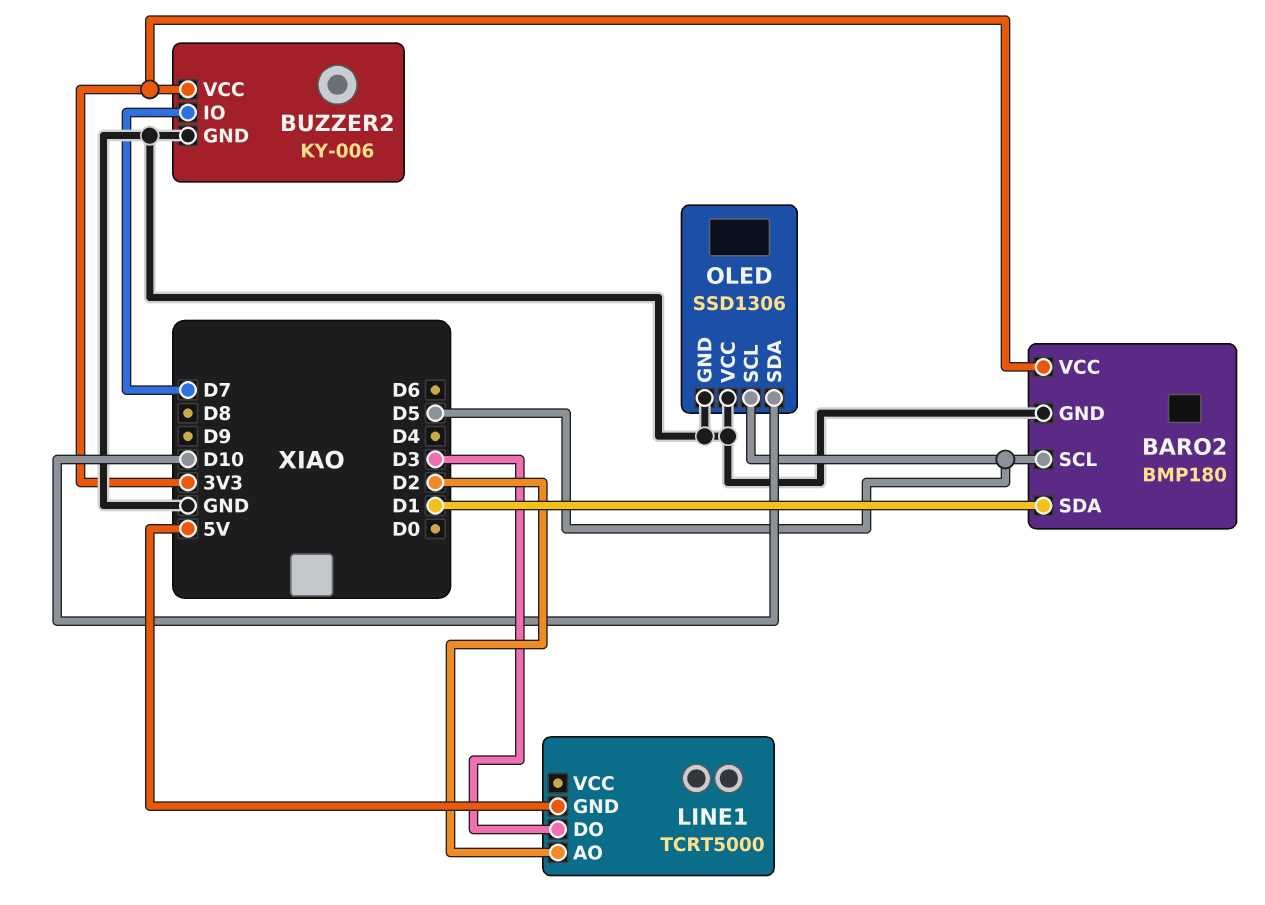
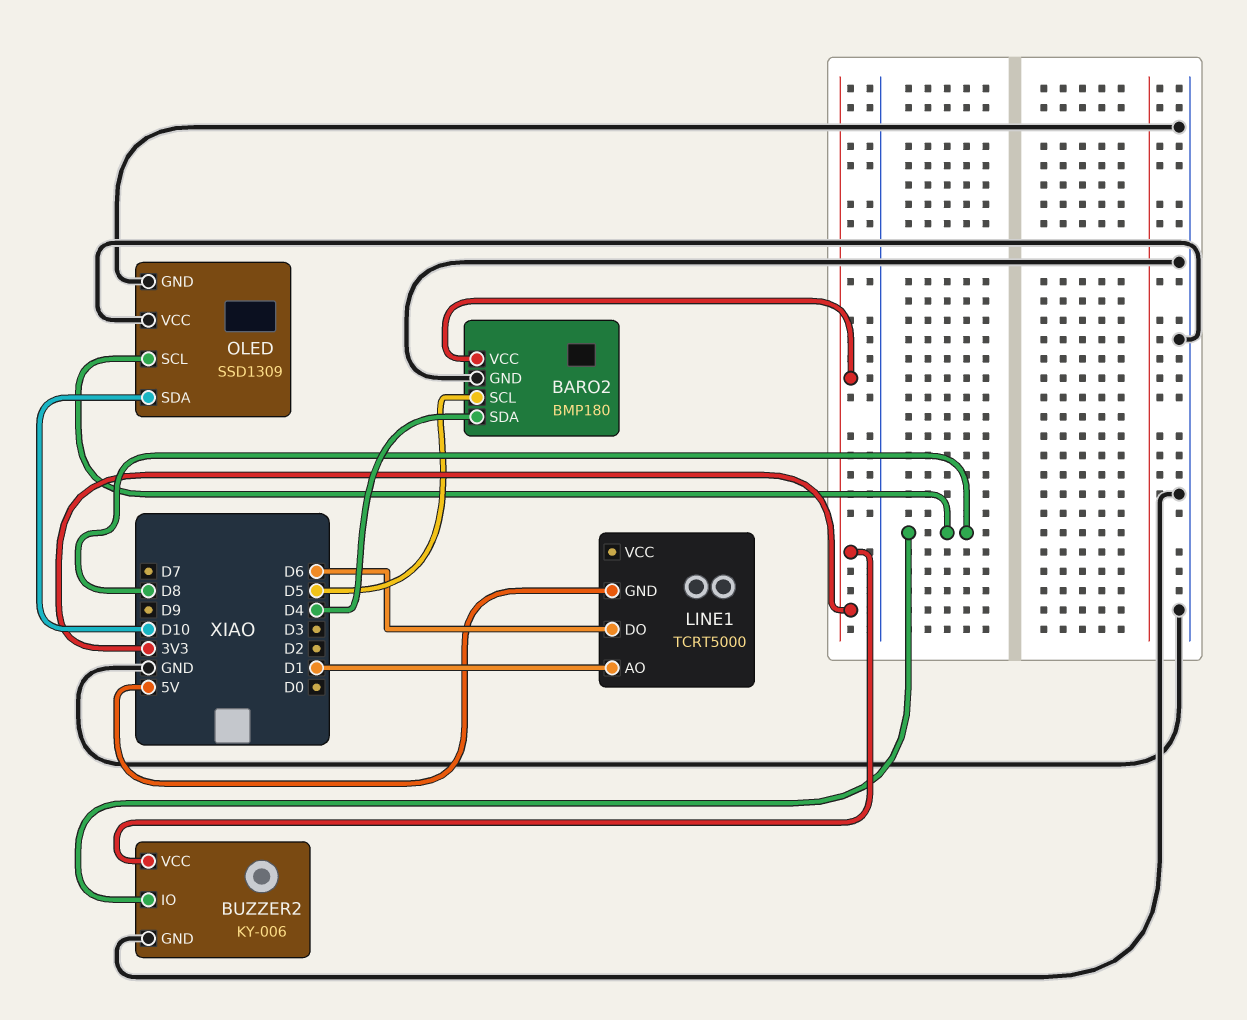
BARO2 pin SDA: D1 -> D4
BUZZER2 pin IO: D7 -> D8
LINE1 pin AO: D2 -> D1
LINE1 pin DO: D3 -> D6
OLED: SSD1306 -> SSD1309
OLED pin SCL: D5 -> D8

